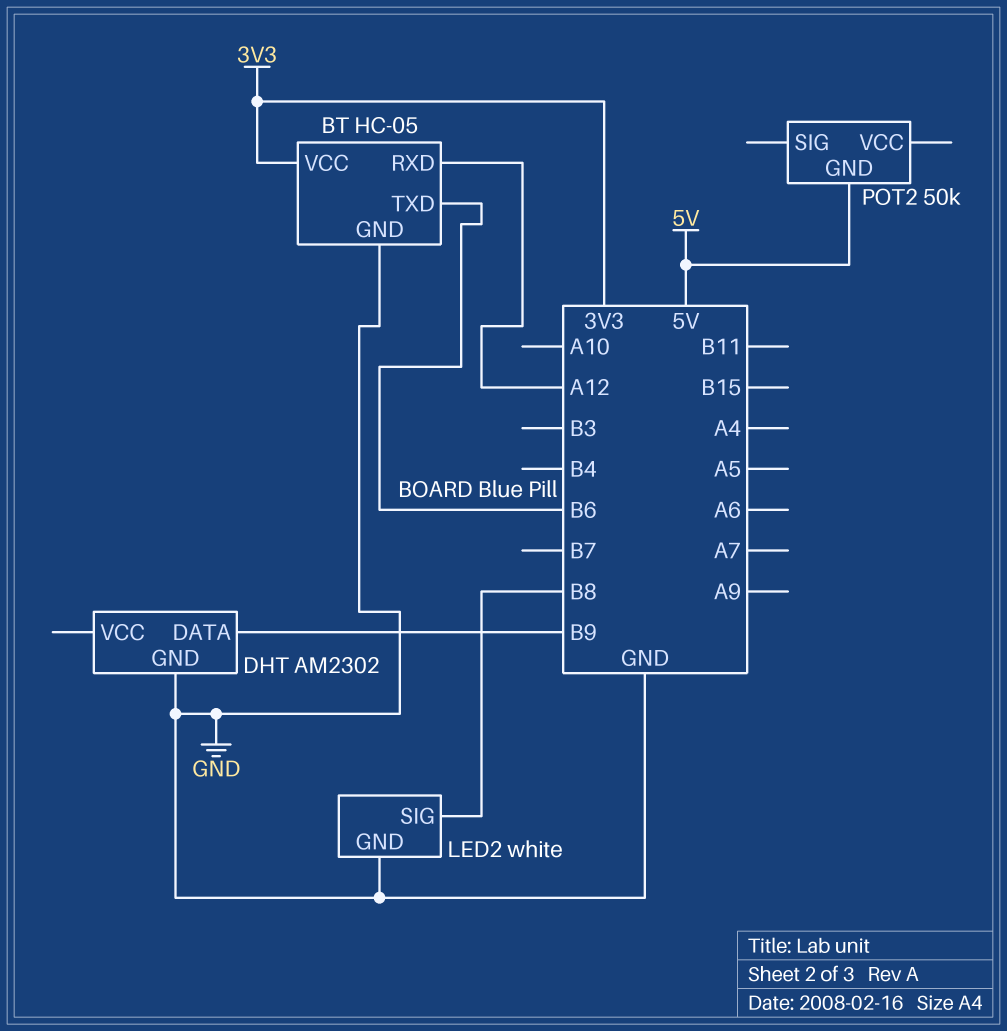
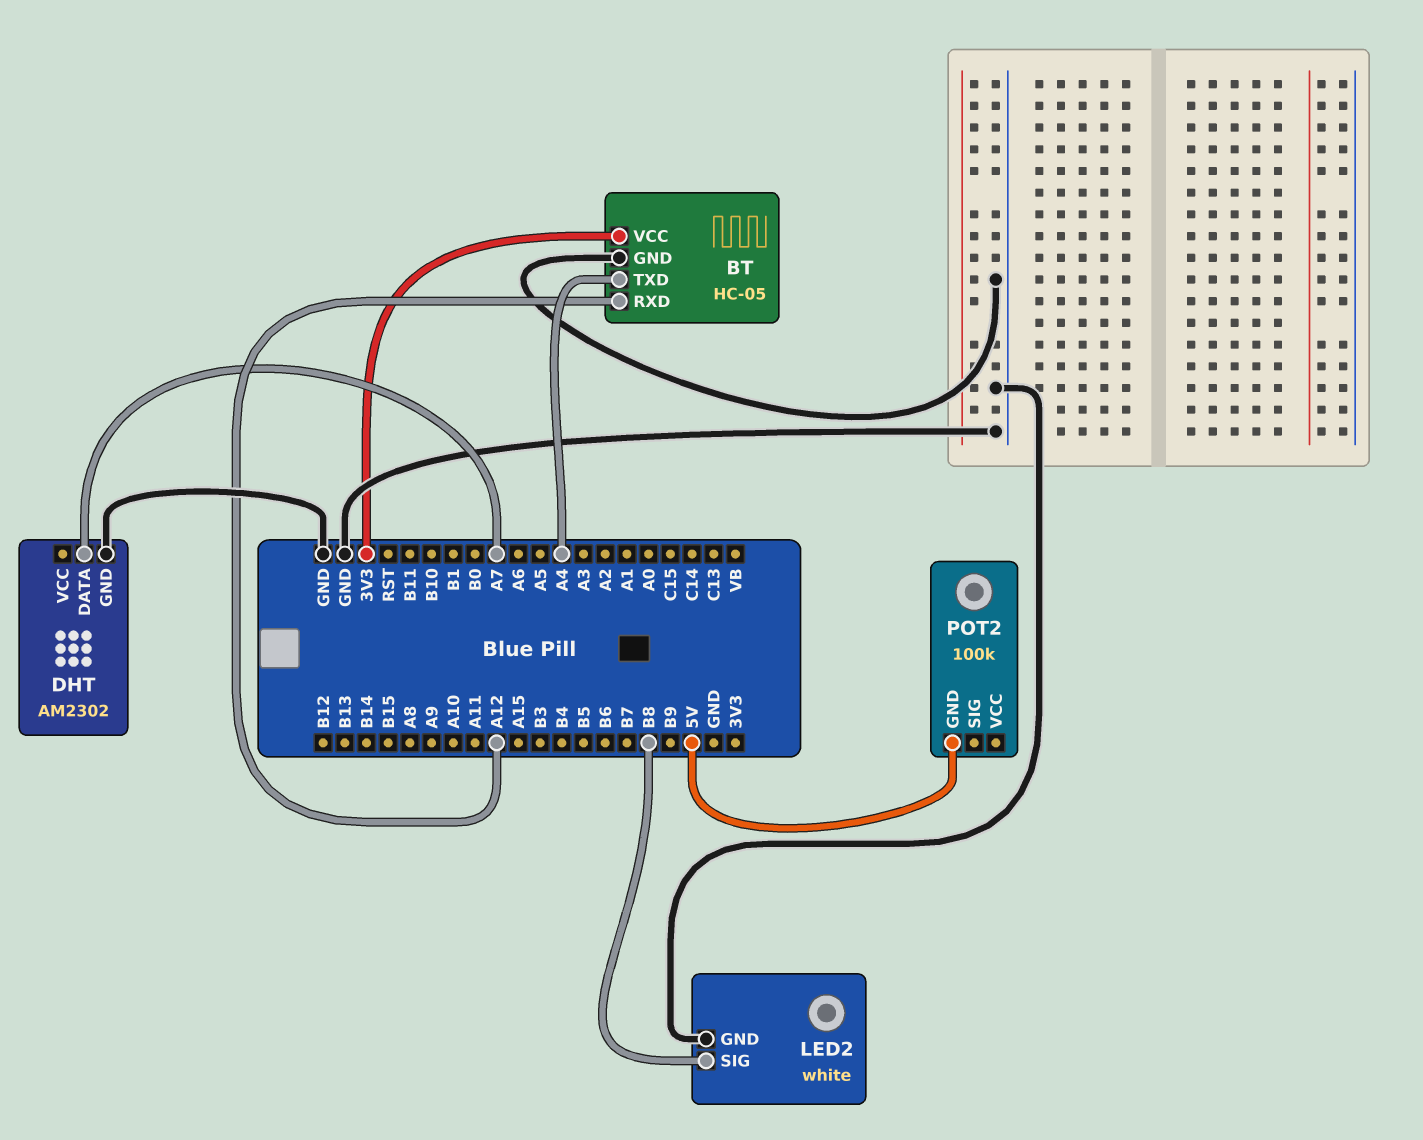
BT pin TXD: B6 -> A4
DHT pin DATA: B9 -> A7
POT2: 50k -> 100k

